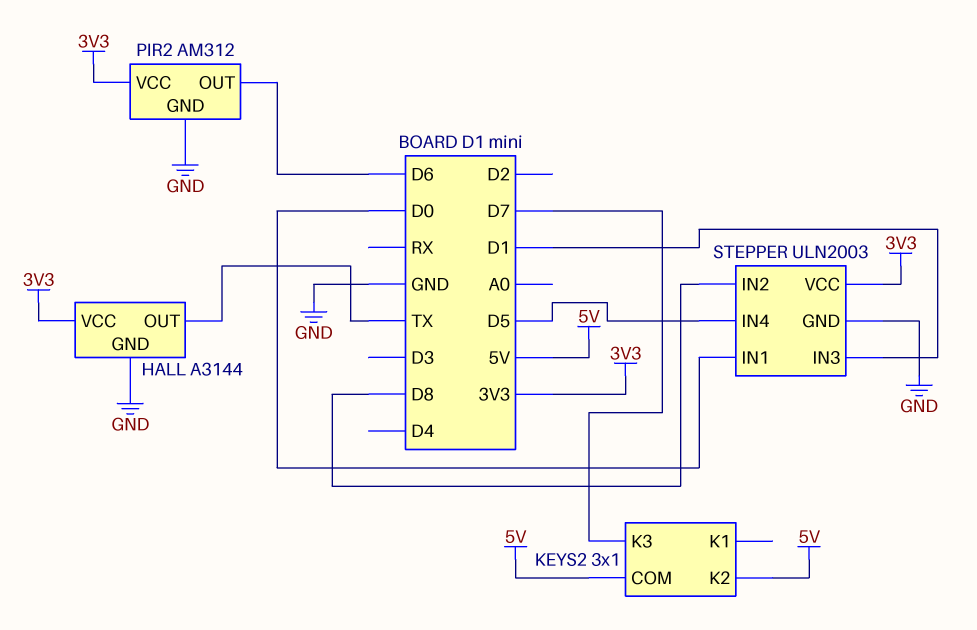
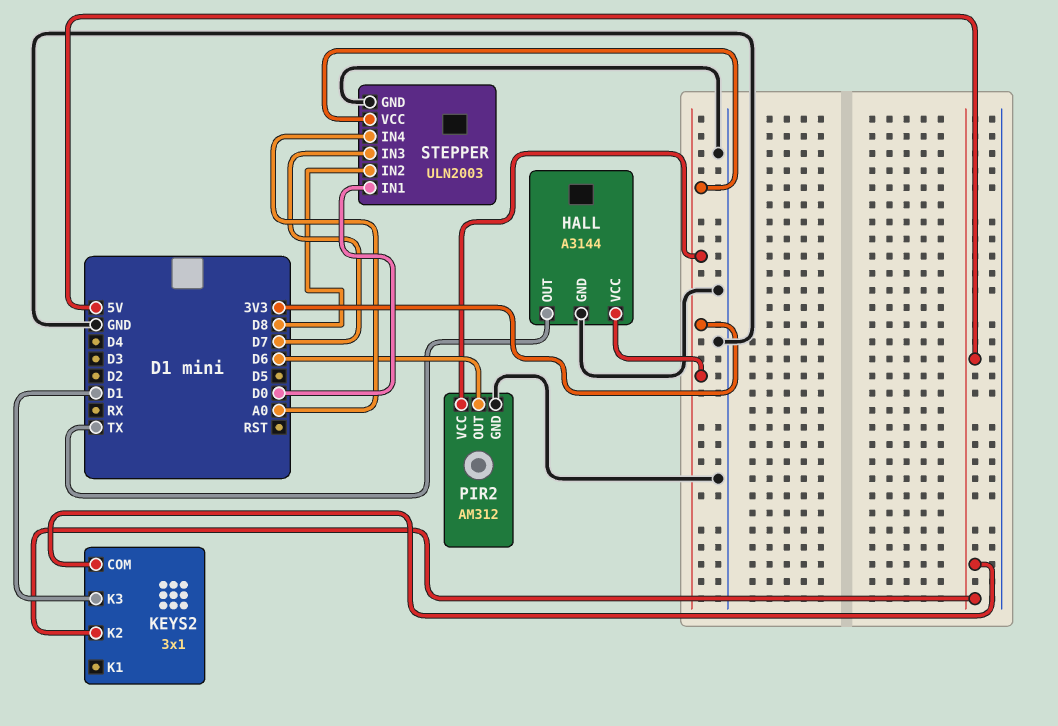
KEYS2 pin K3: D7 -> D1
STEPPER pin IN3: D1 -> D7
STEPPER pin IN4: D5 -> A0

